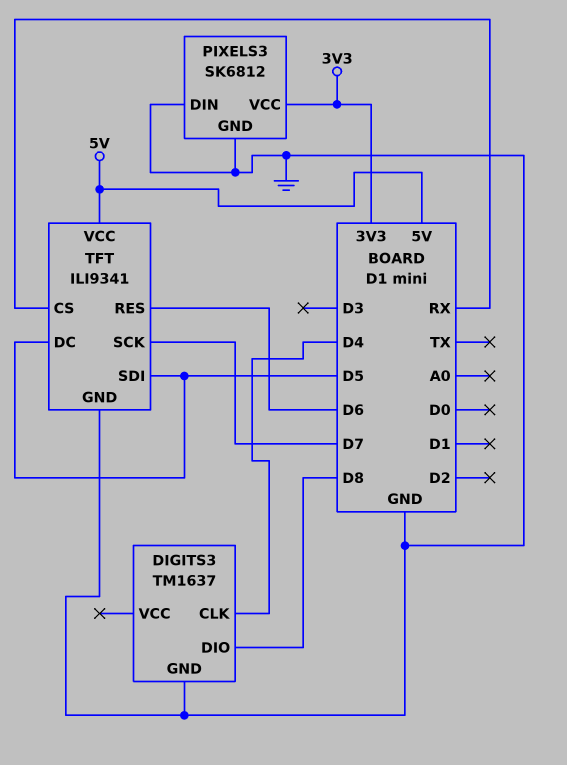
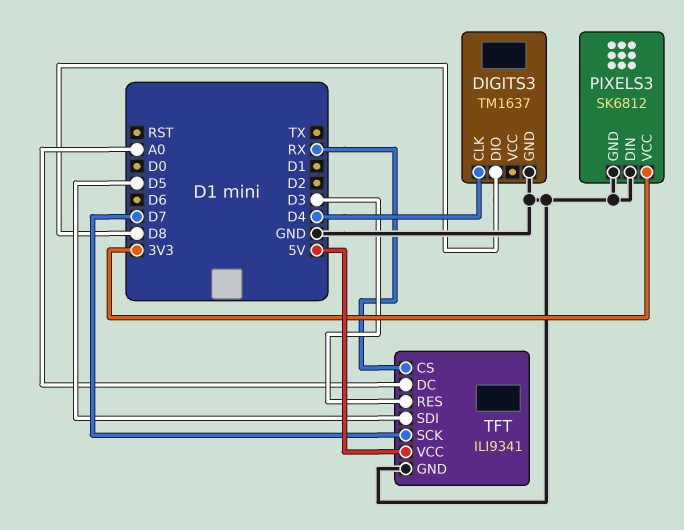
TFT pin DC: D5 -> A0
TFT pin RES: D6 -> D3

